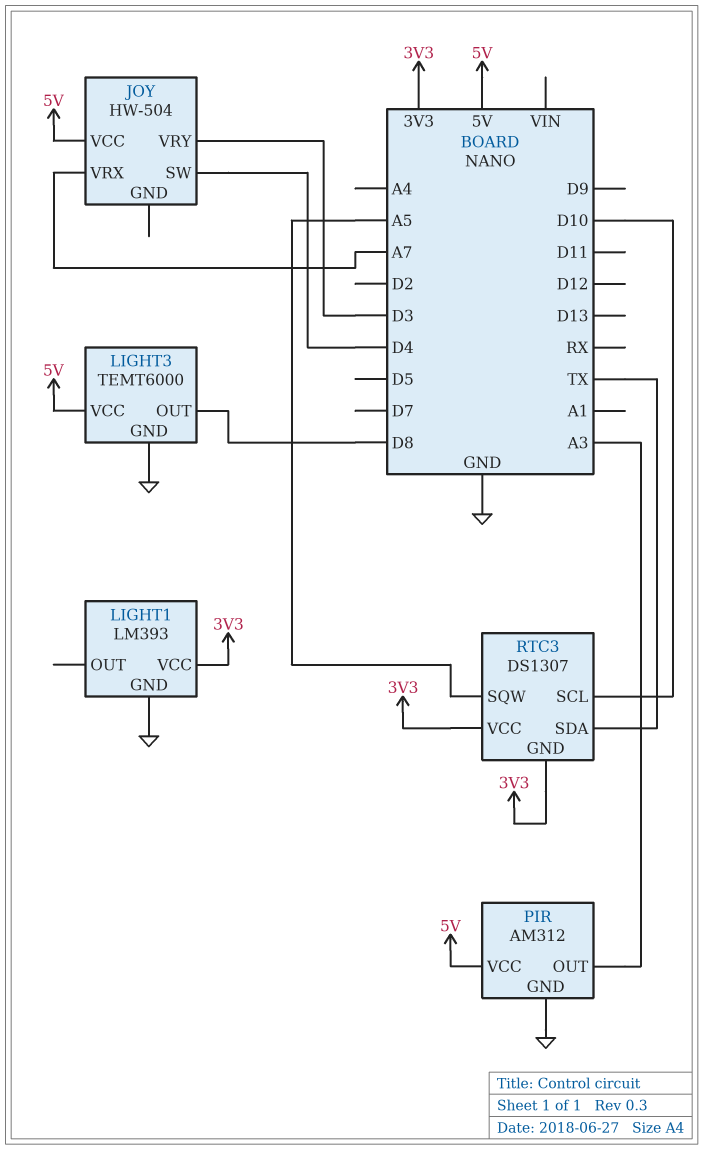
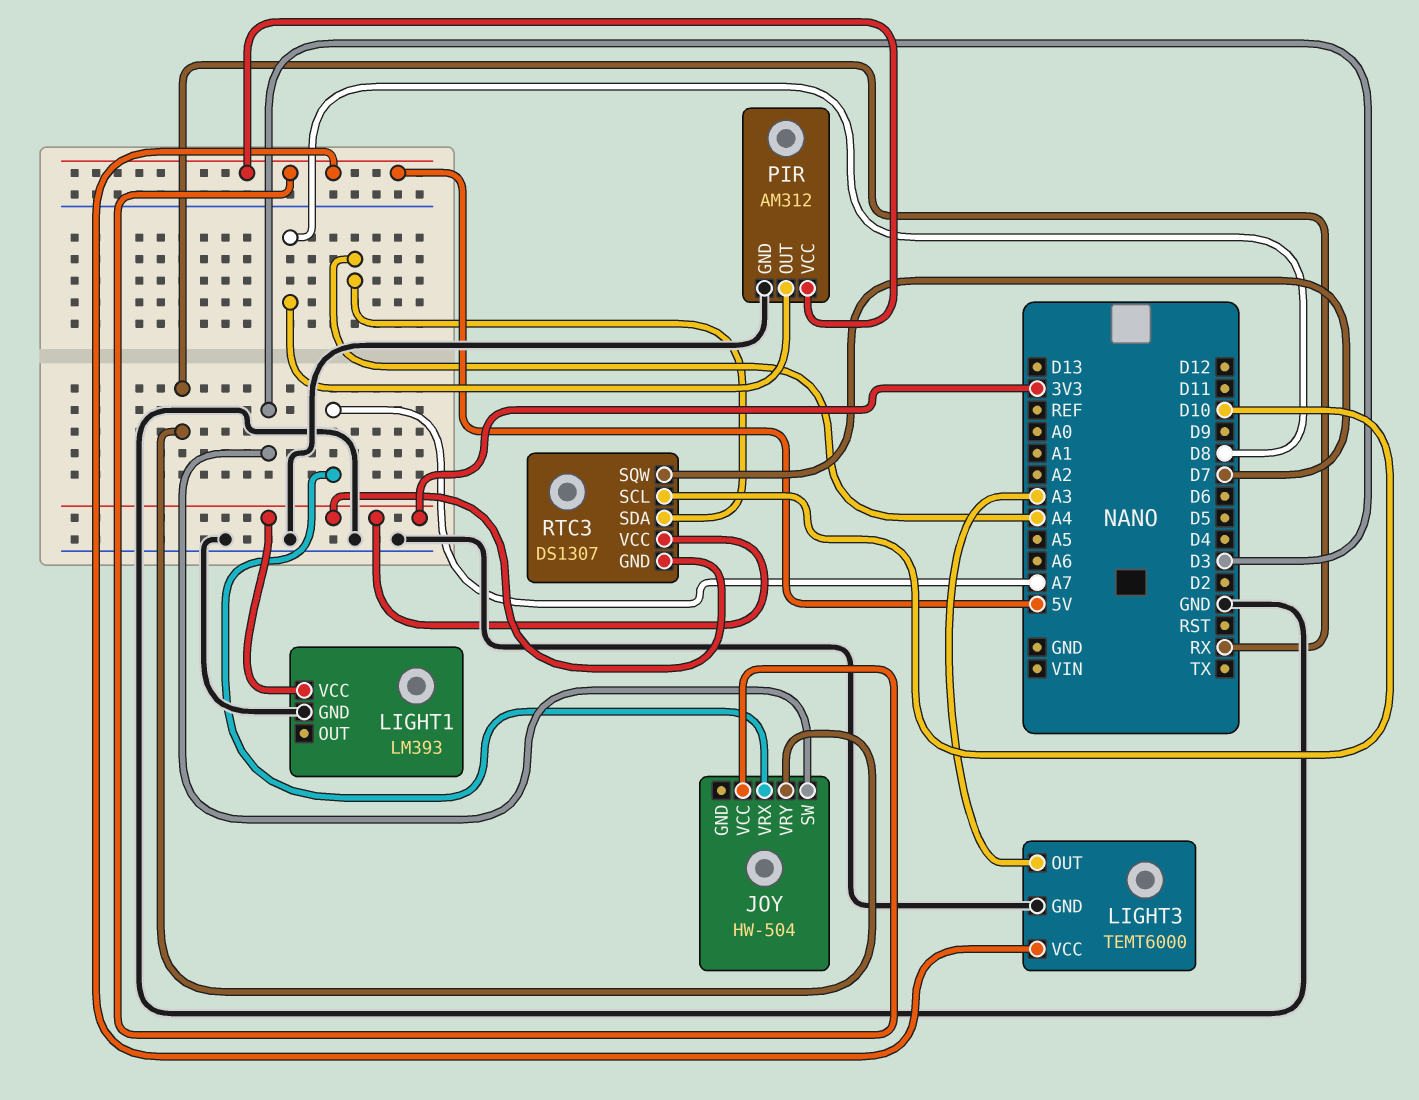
JOY pin SW: D4 -> D3
JOY pin VRY: D3 -> RX
LIGHT3 pin OUT: D8 -> A3
PIR pin OUT: A3 -> D8
RTC3 pin SDA: TX -> A4
RTC3 pin SQW: A5 -> D7

